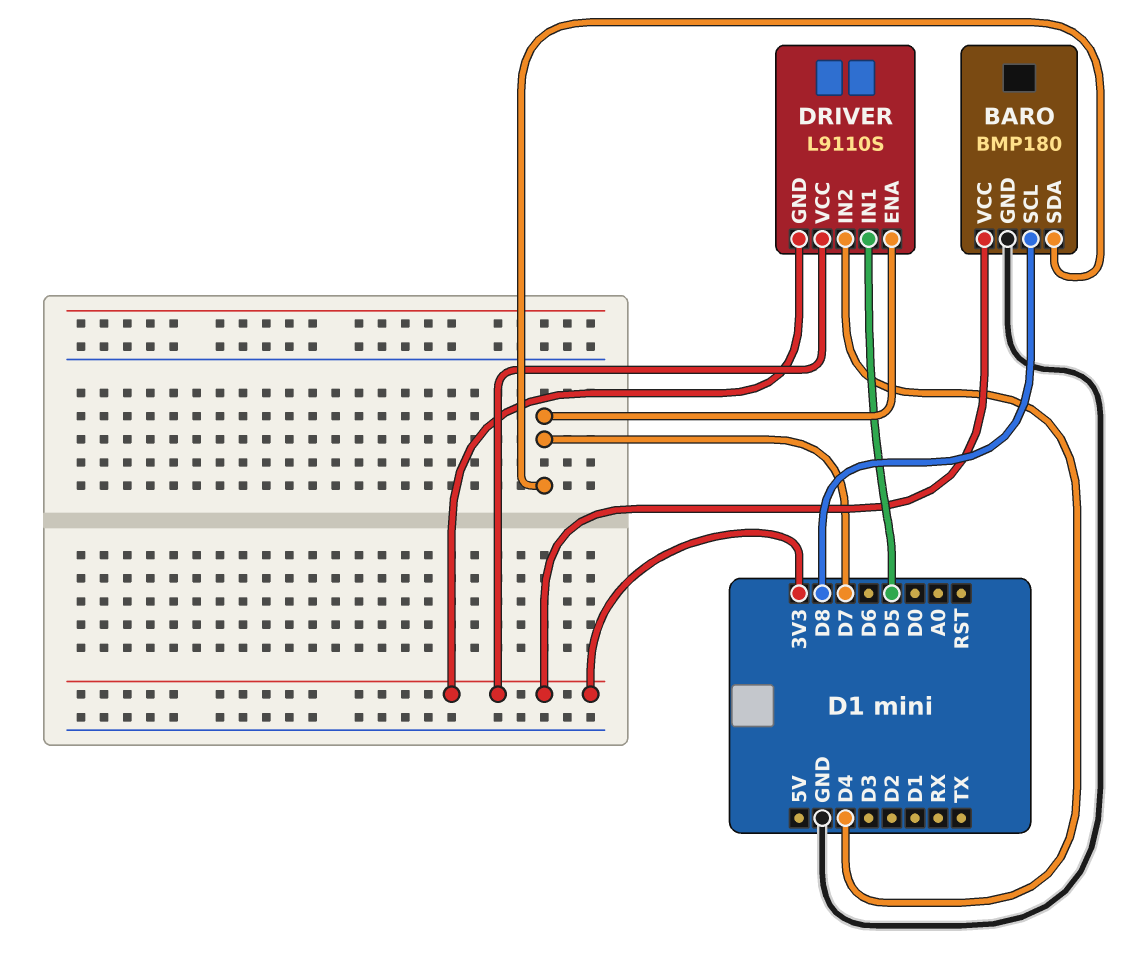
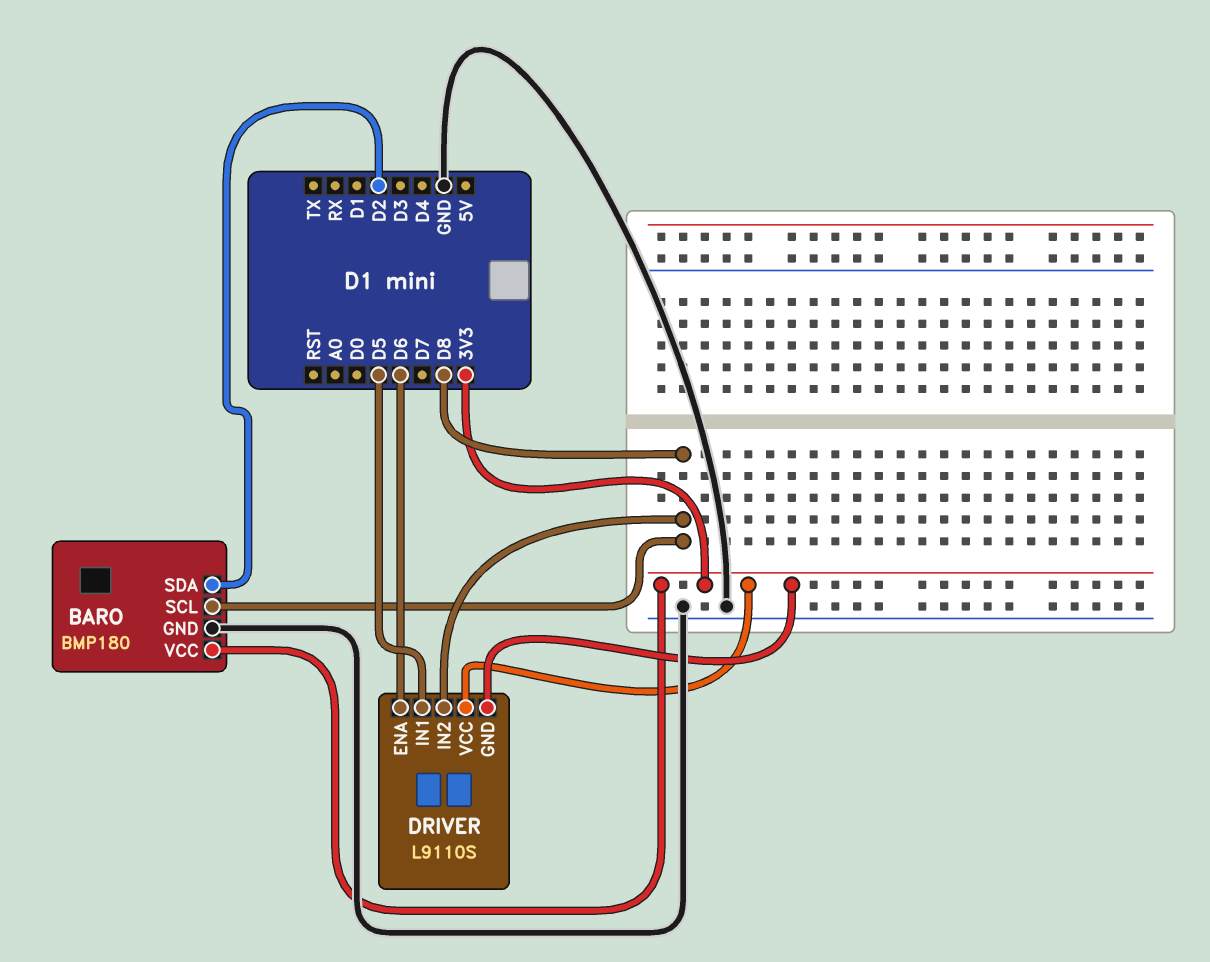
BARO pin SDA: D7 -> D2
DRIVER pin ENA: D7 -> D6
DRIVER pin IN2: D4 -> D8

